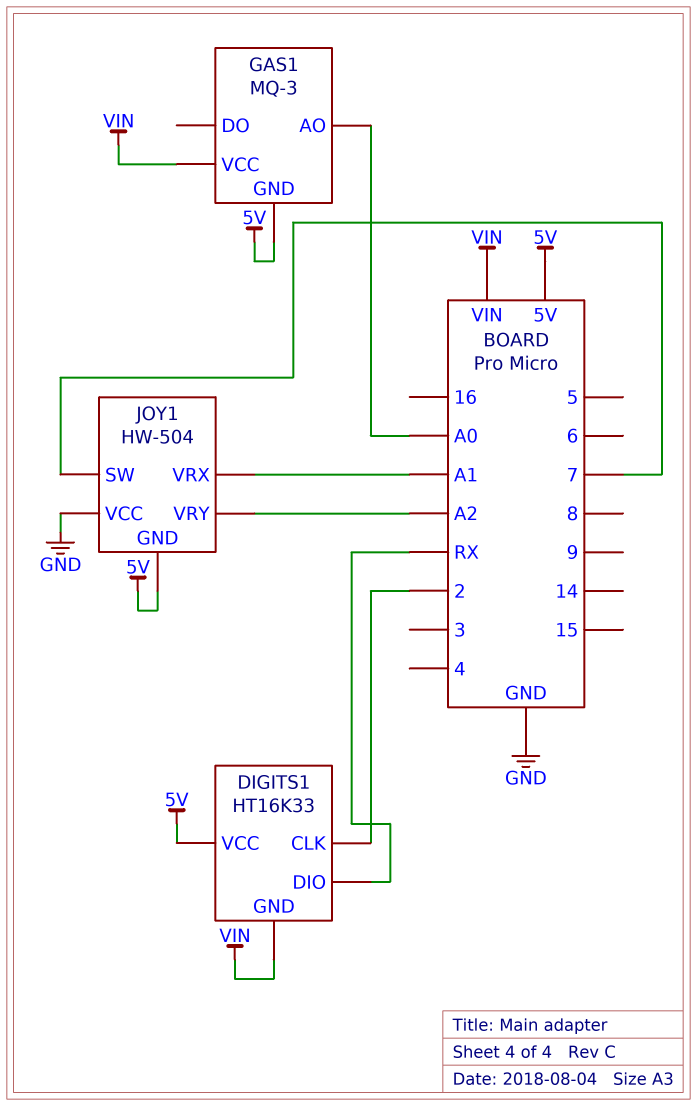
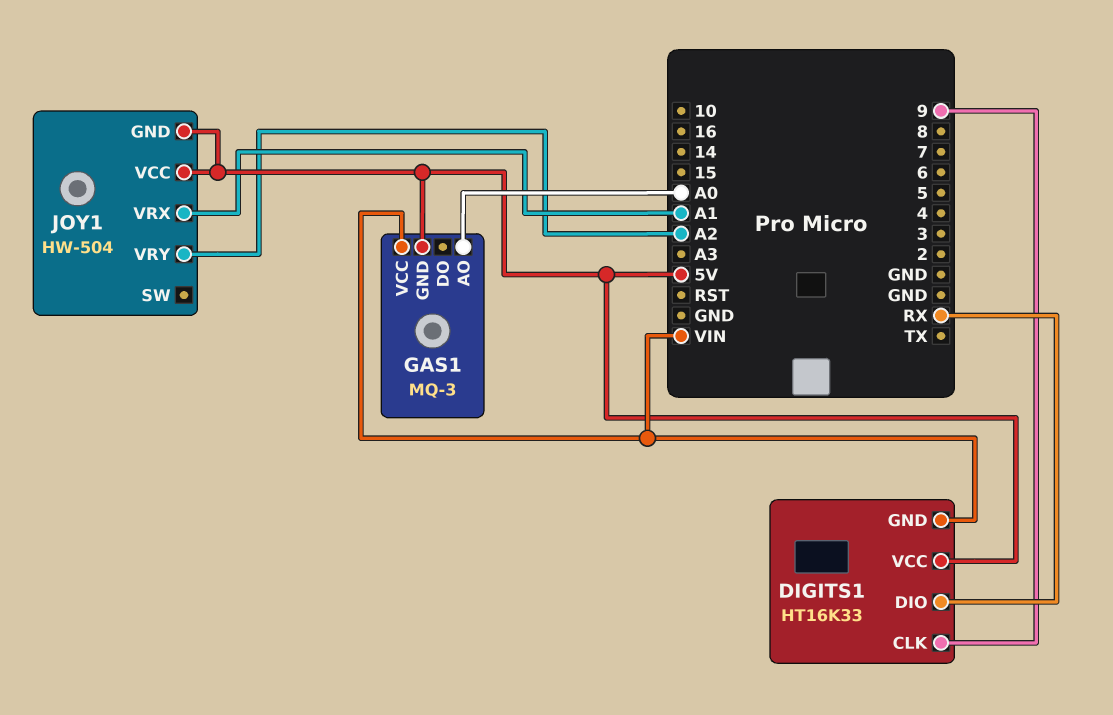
DIGITS1 pin CLK: 2 -> 9
JOY1 pin SW: 7 -> none
JOY1 pin VCC: GND -> 5V

